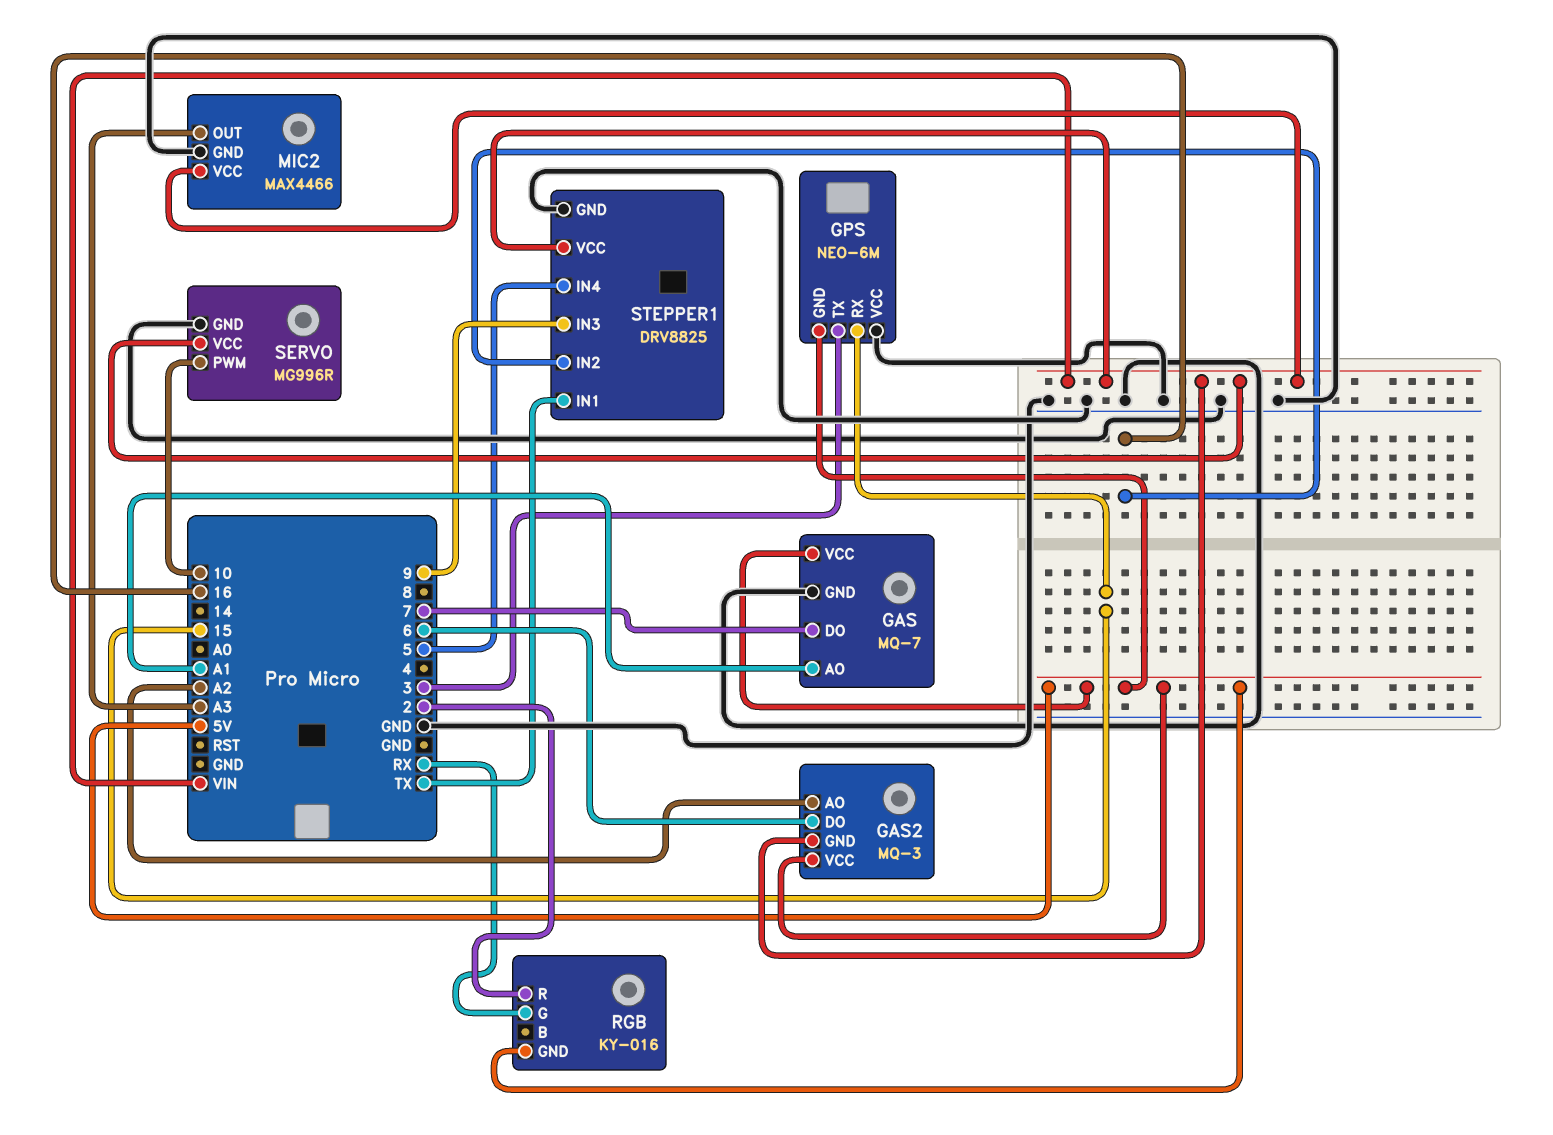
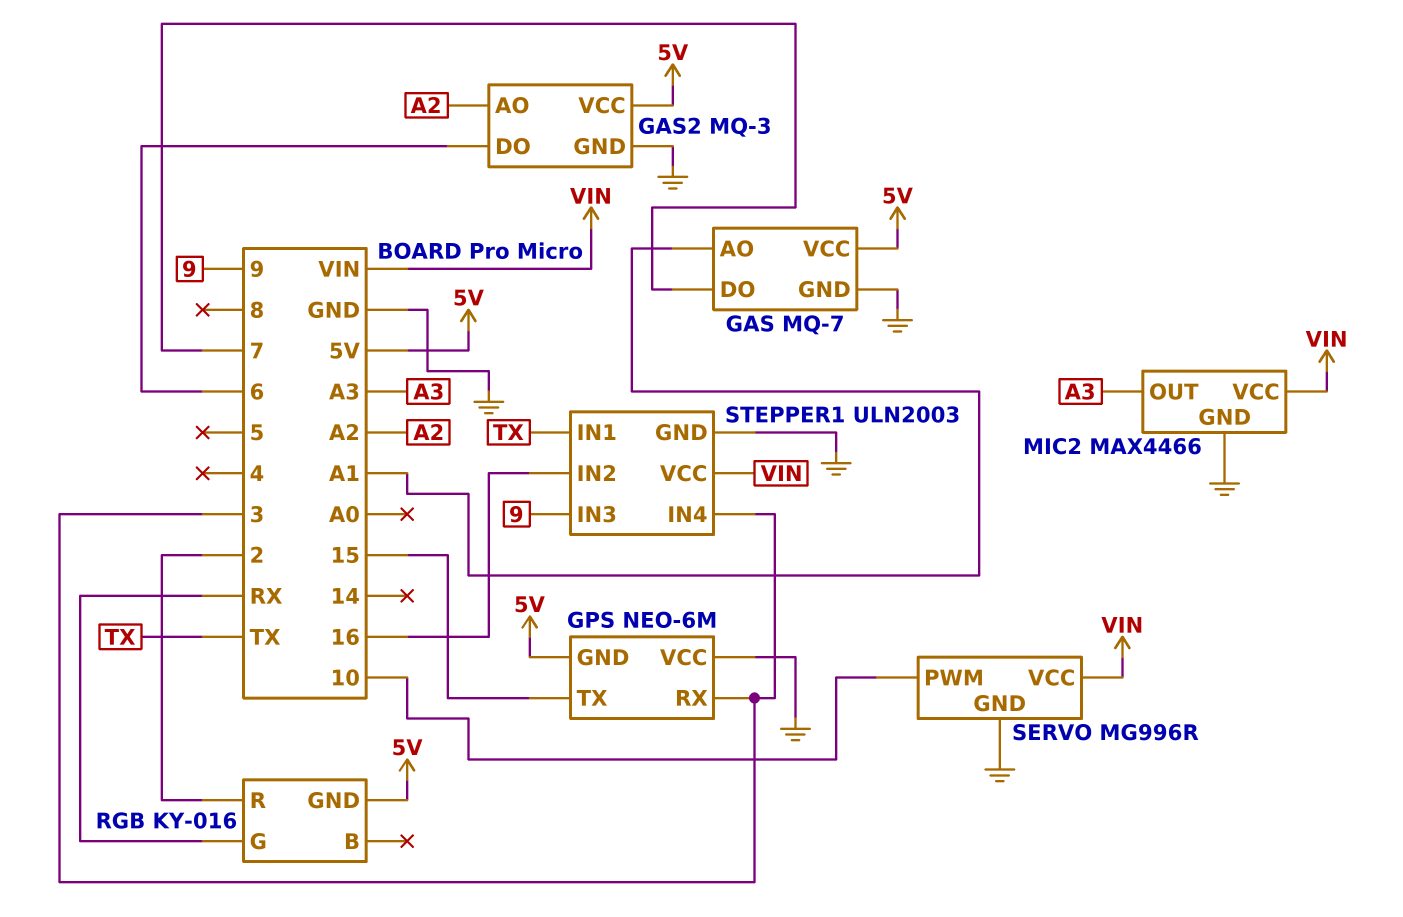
GAS2 pin GND: VIN -> GND
GPS pin RX: 15 -> 3
GPS pin TX: 3 -> 15
STEPPER1: DRV8825 -> ULN2003
STEPPER1 pin IN4: 5 -> 3

